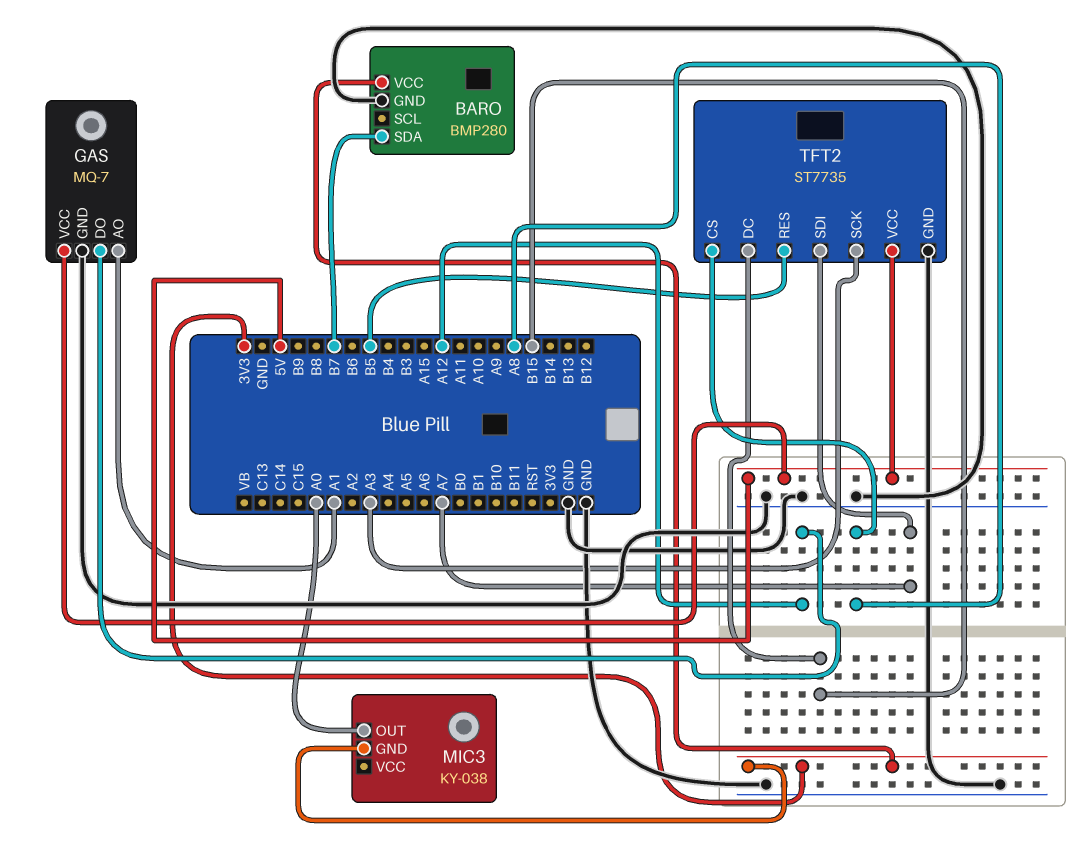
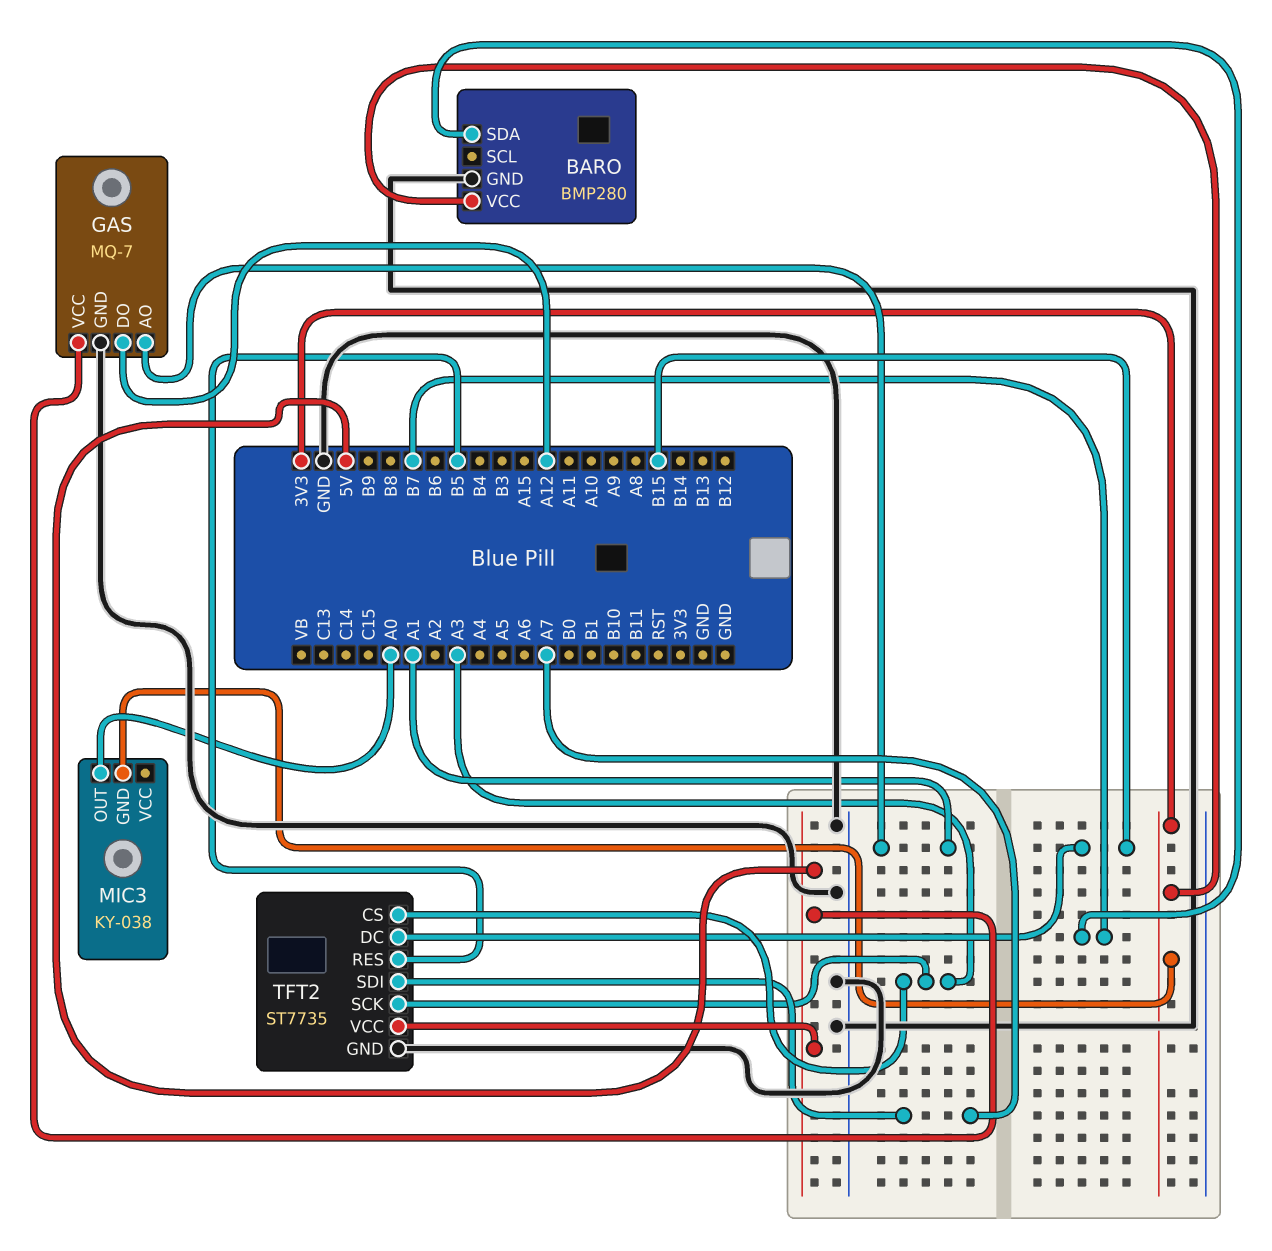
TFT2 pin CS: A8 -> A3

